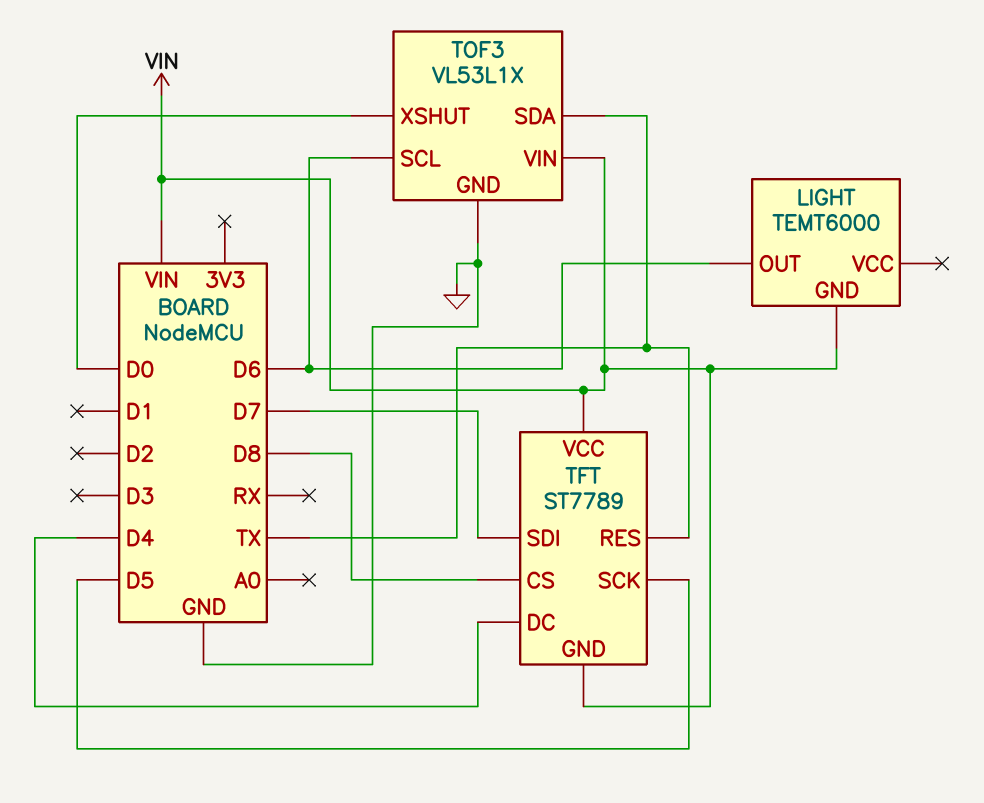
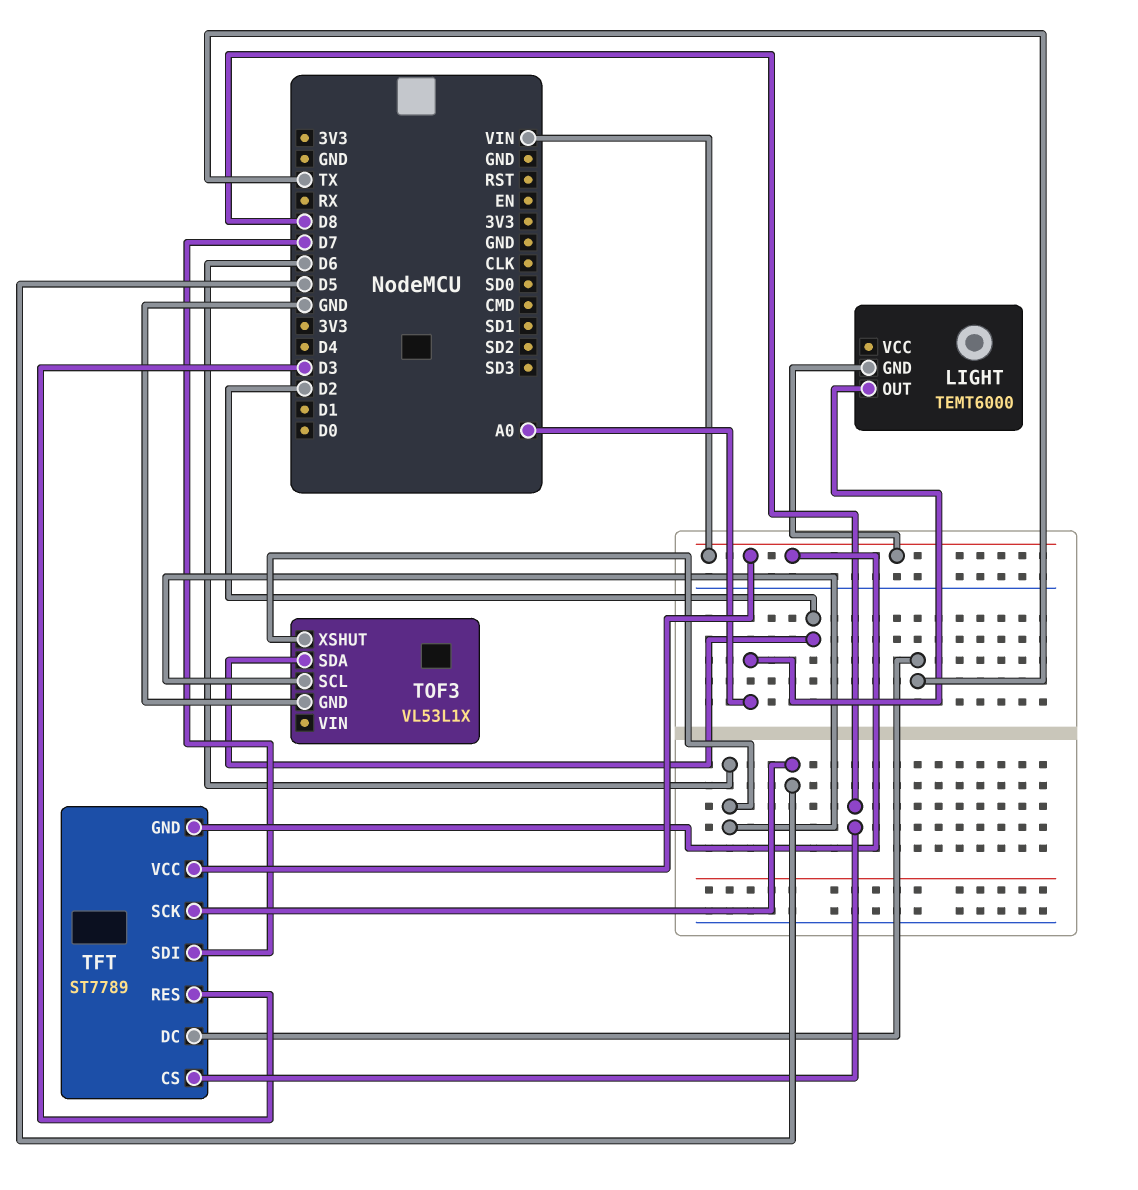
LIGHT pin OUT: D6 -> A0
TFT pin DC: D4 -> TX
TFT pin RES: TX -> D3
TOF3 pin SDA: TX -> D2
TOF3 pin VIN: VIN -> none
TOF3 pin XSHUT: D0 -> D6

